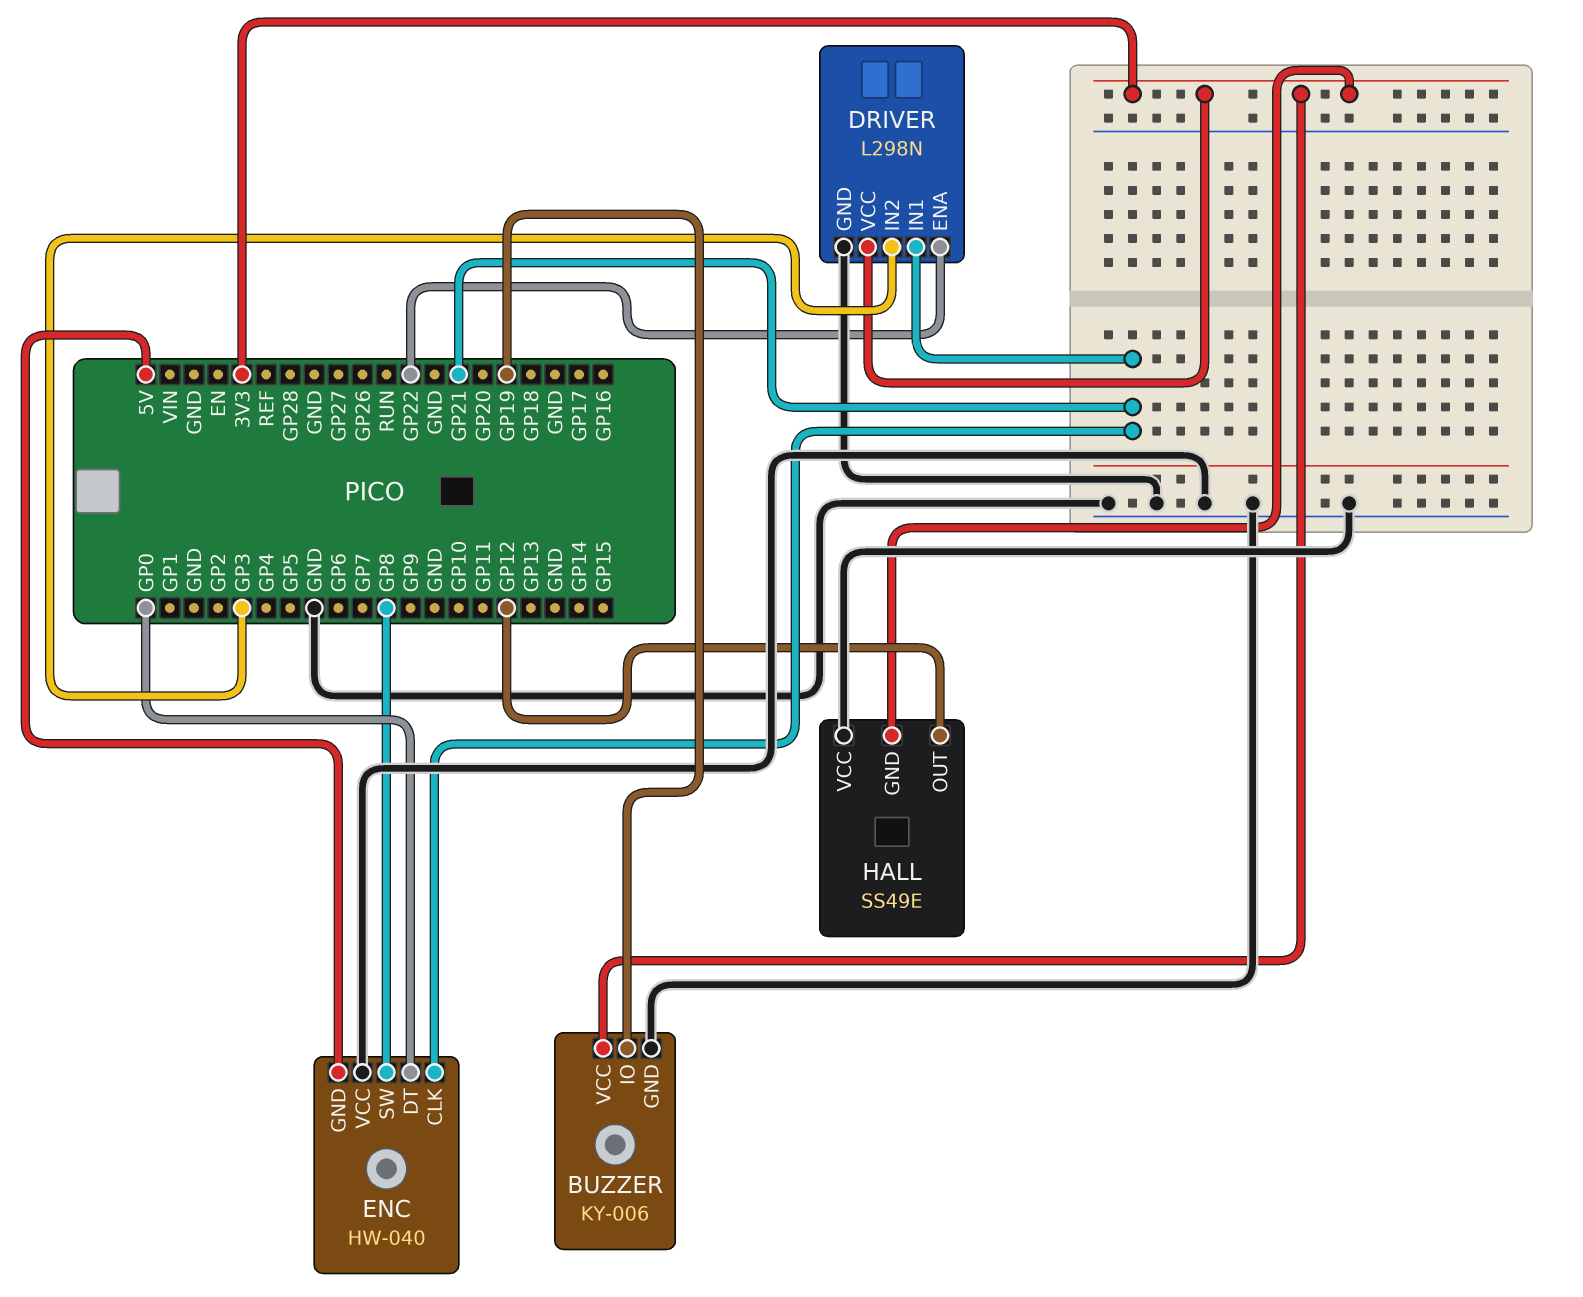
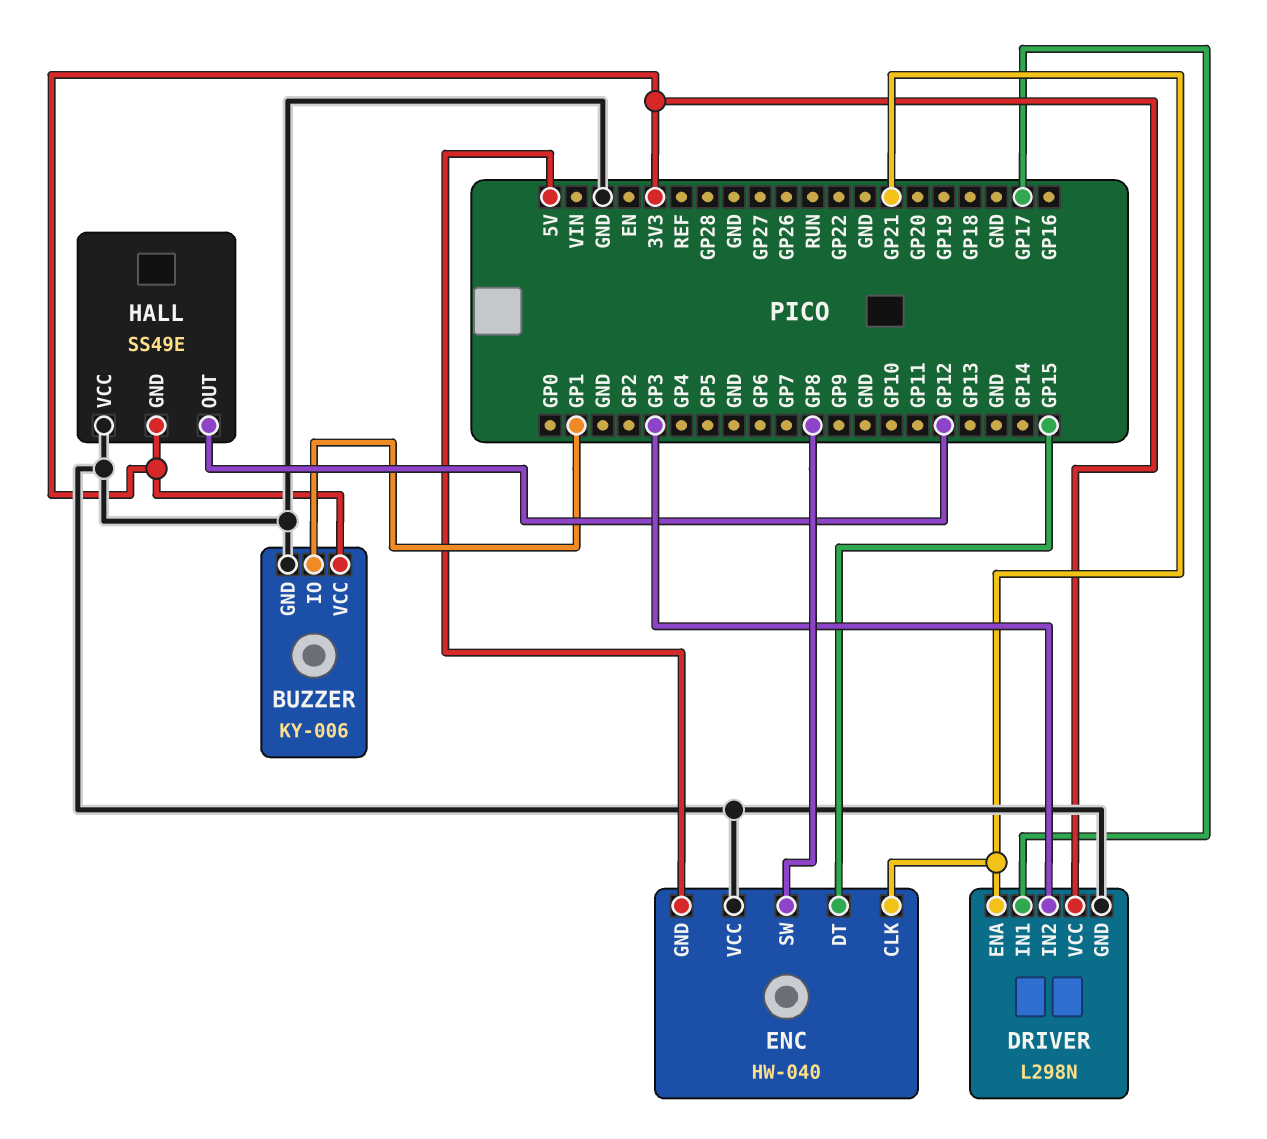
BUZZER pin IO: GP19 -> GP1
DRIVER pin ENA: GP22 -> GP21
DRIVER pin IN1: GP21 -> GP17
ENC pin DT: GP0 -> GP15

